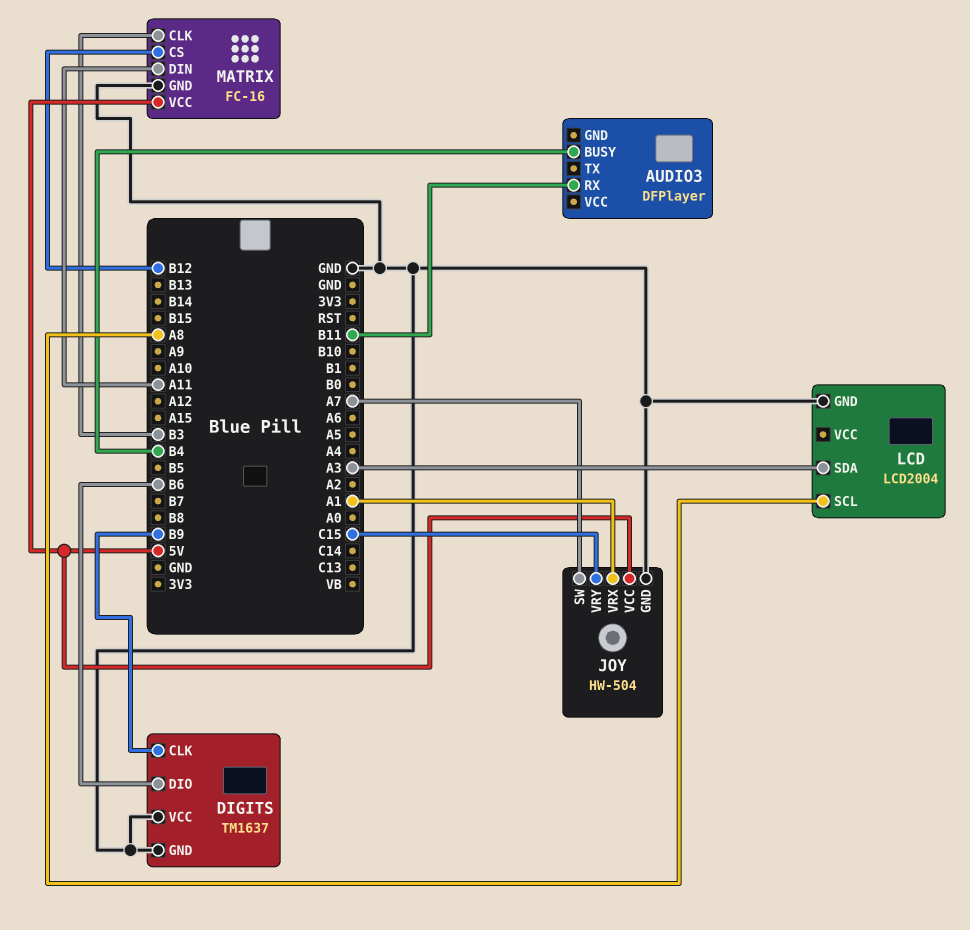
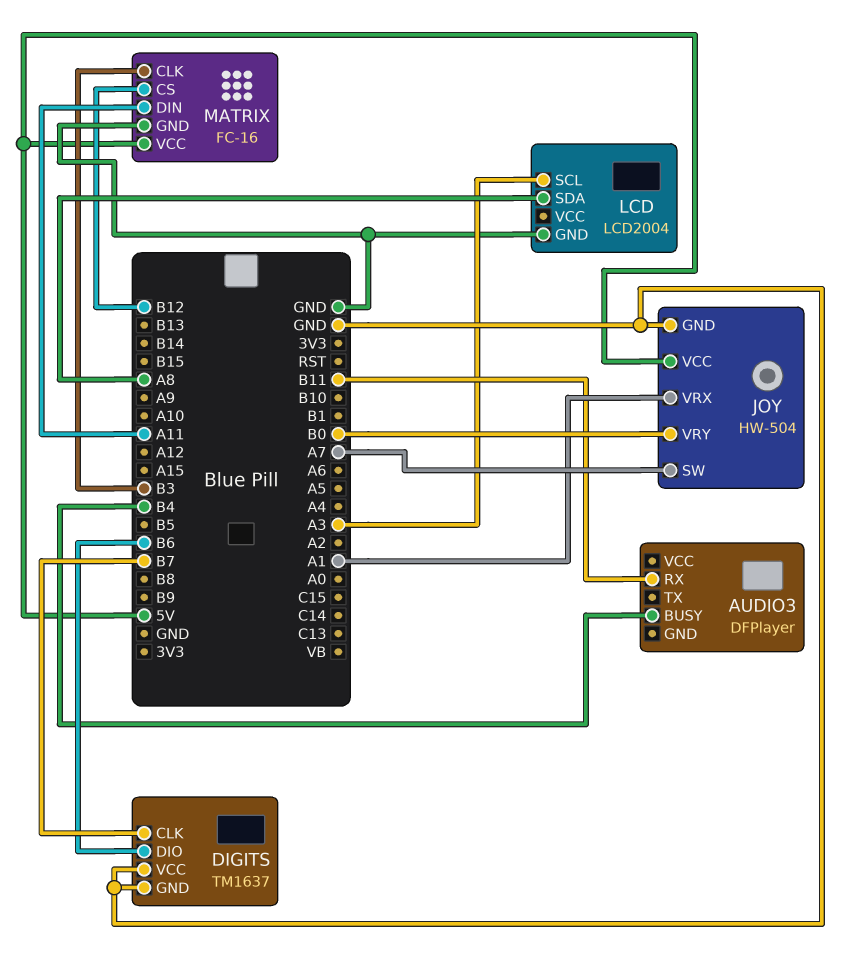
DIGITS pin CLK: B9 -> B7
JOY pin VRY: C15 -> B0
LCD pin SCL: A8 -> A3
LCD pin SDA: A3 -> A8

